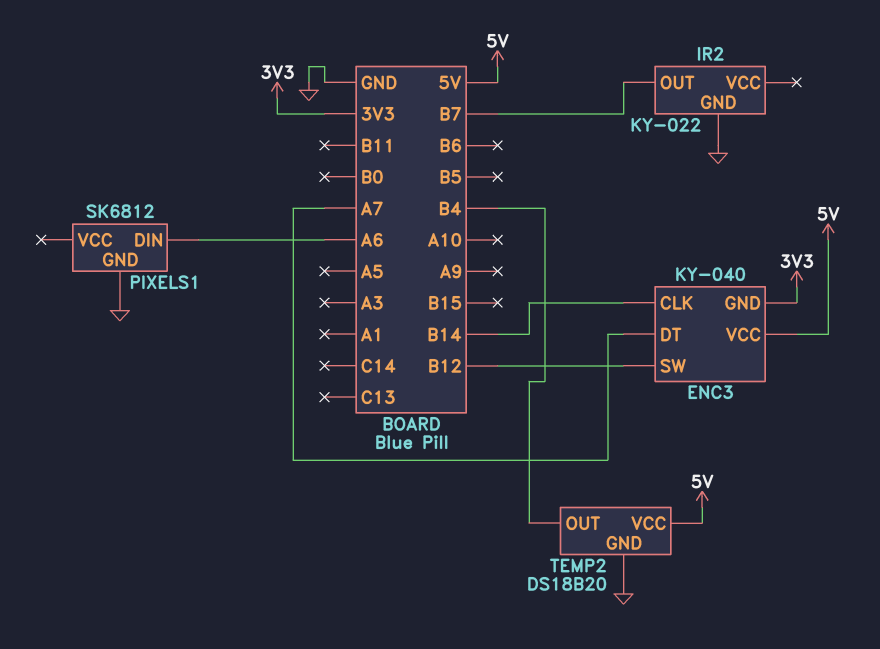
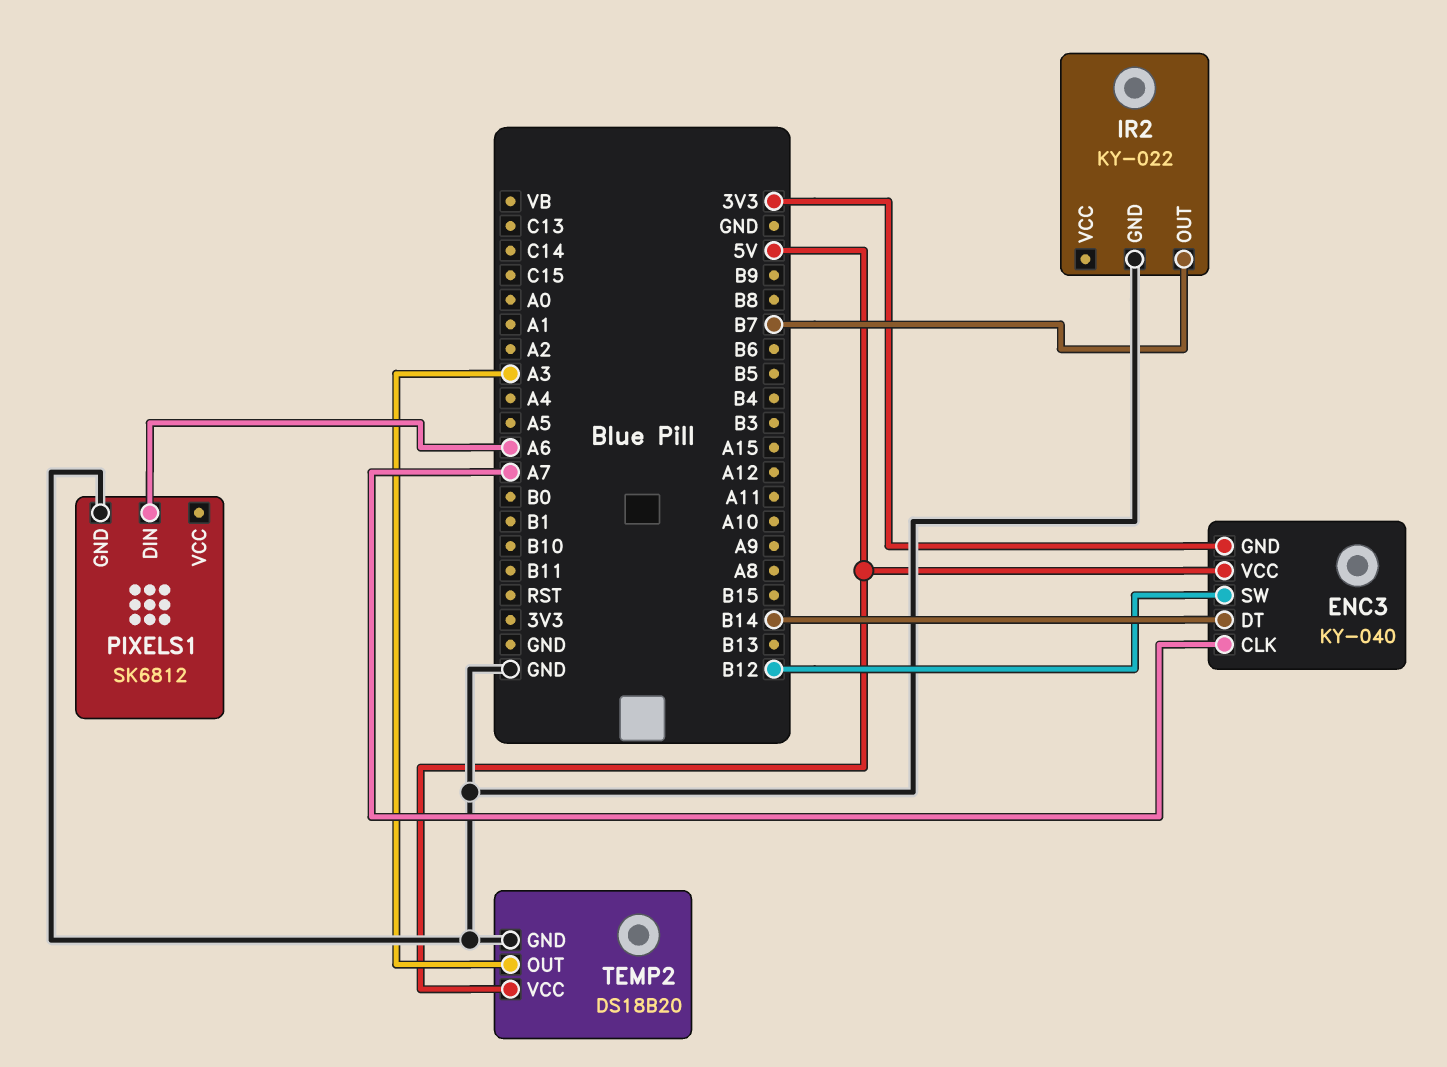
ENC3 pin CLK: B14 -> A7
ENC3 pin DT: A7 -> B14
TEMP2 pin OUT: B4 -> A3

